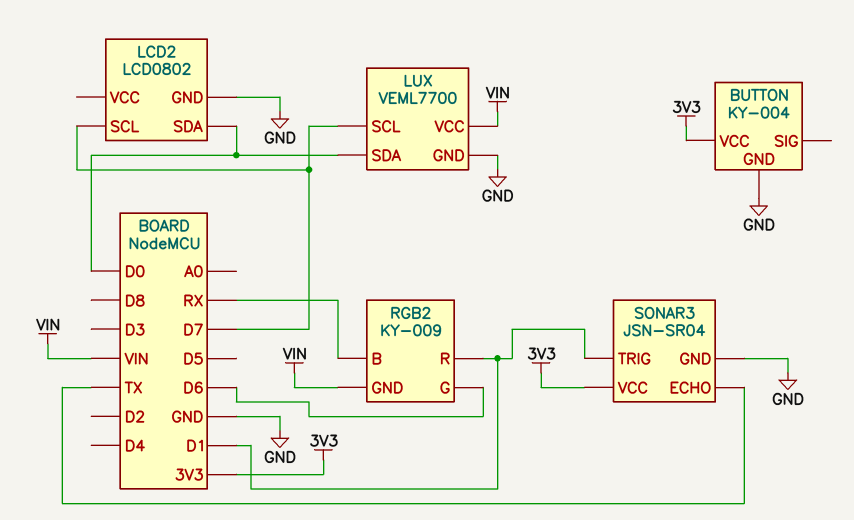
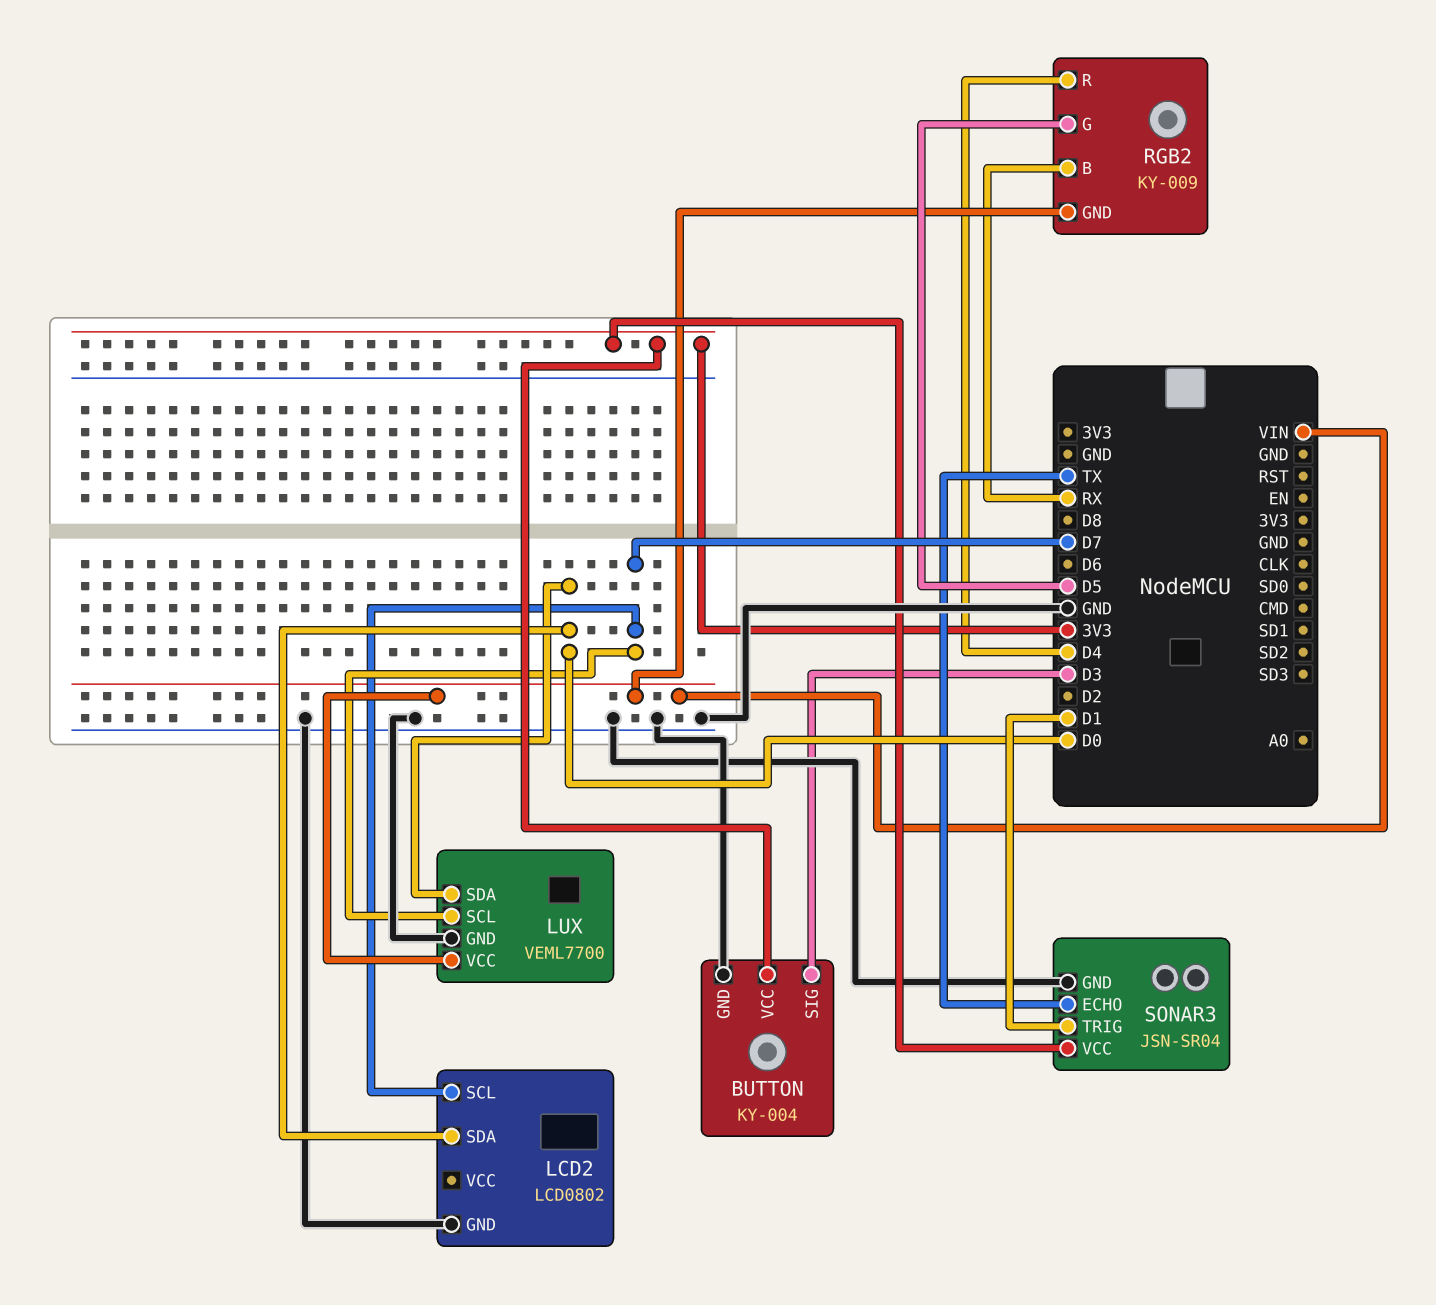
BUTTON pin SIG: none -> D3
RGB2 pin G: D6 -> D5
RGB2 pin R: D1 -> D4

